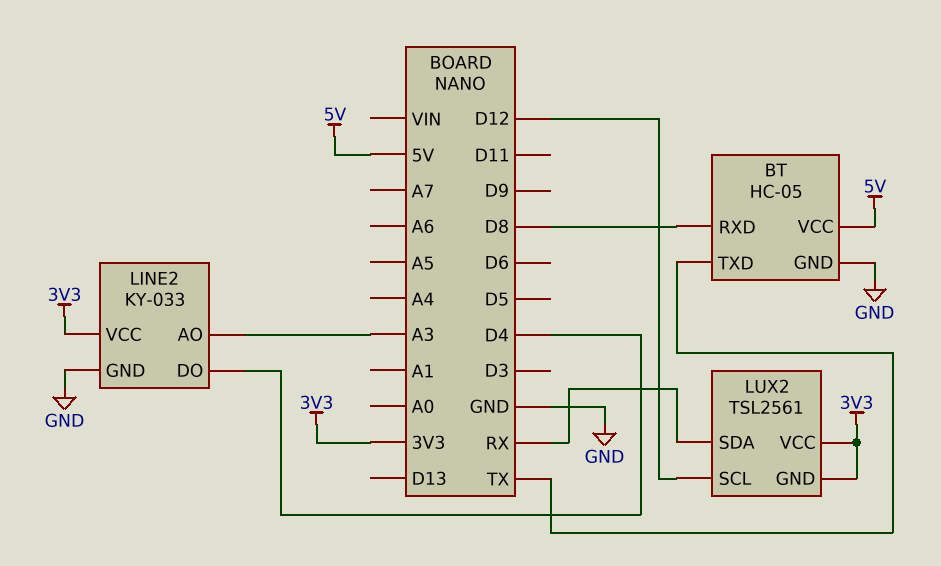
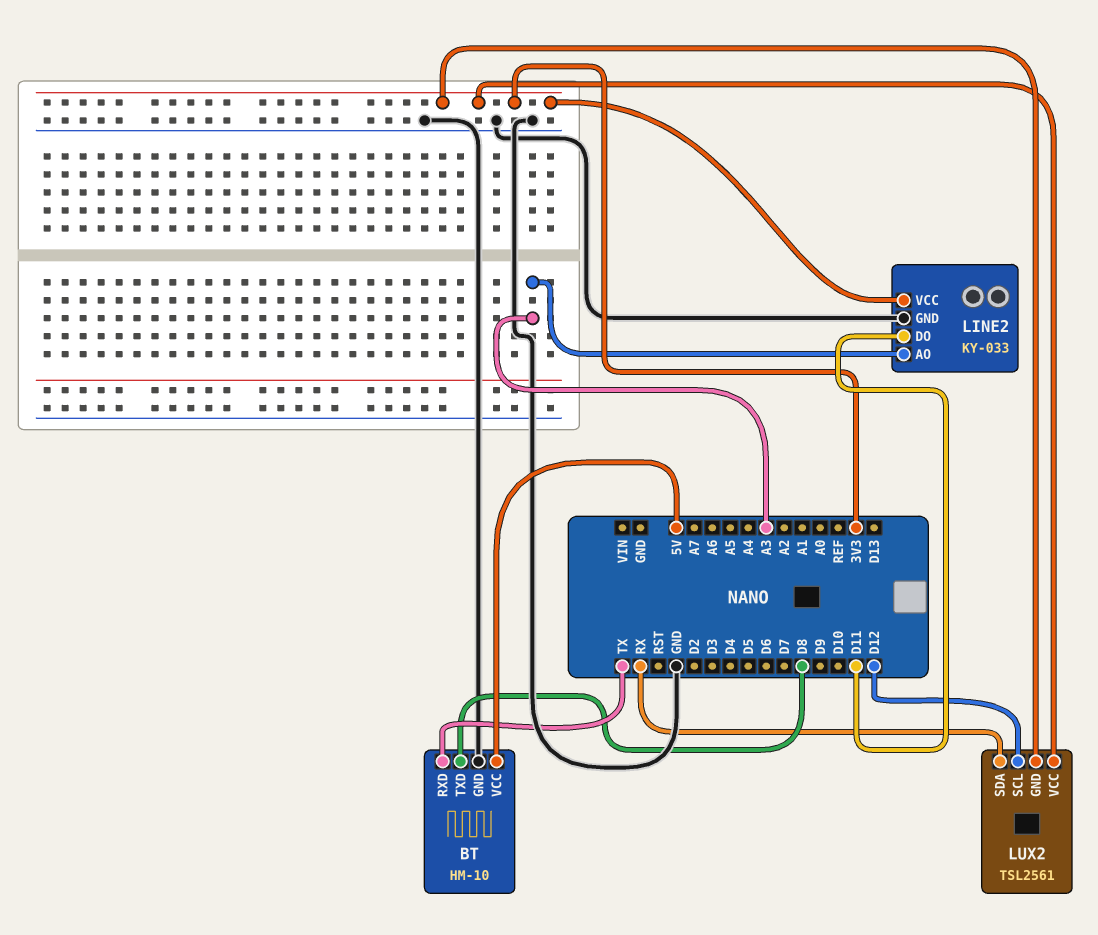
BT: HC-05 -> HM-10
BT pin RXD: D8 -> TX
BT pin TXD: TX -> D8
LINE2 pin DO: D4 -> D11

